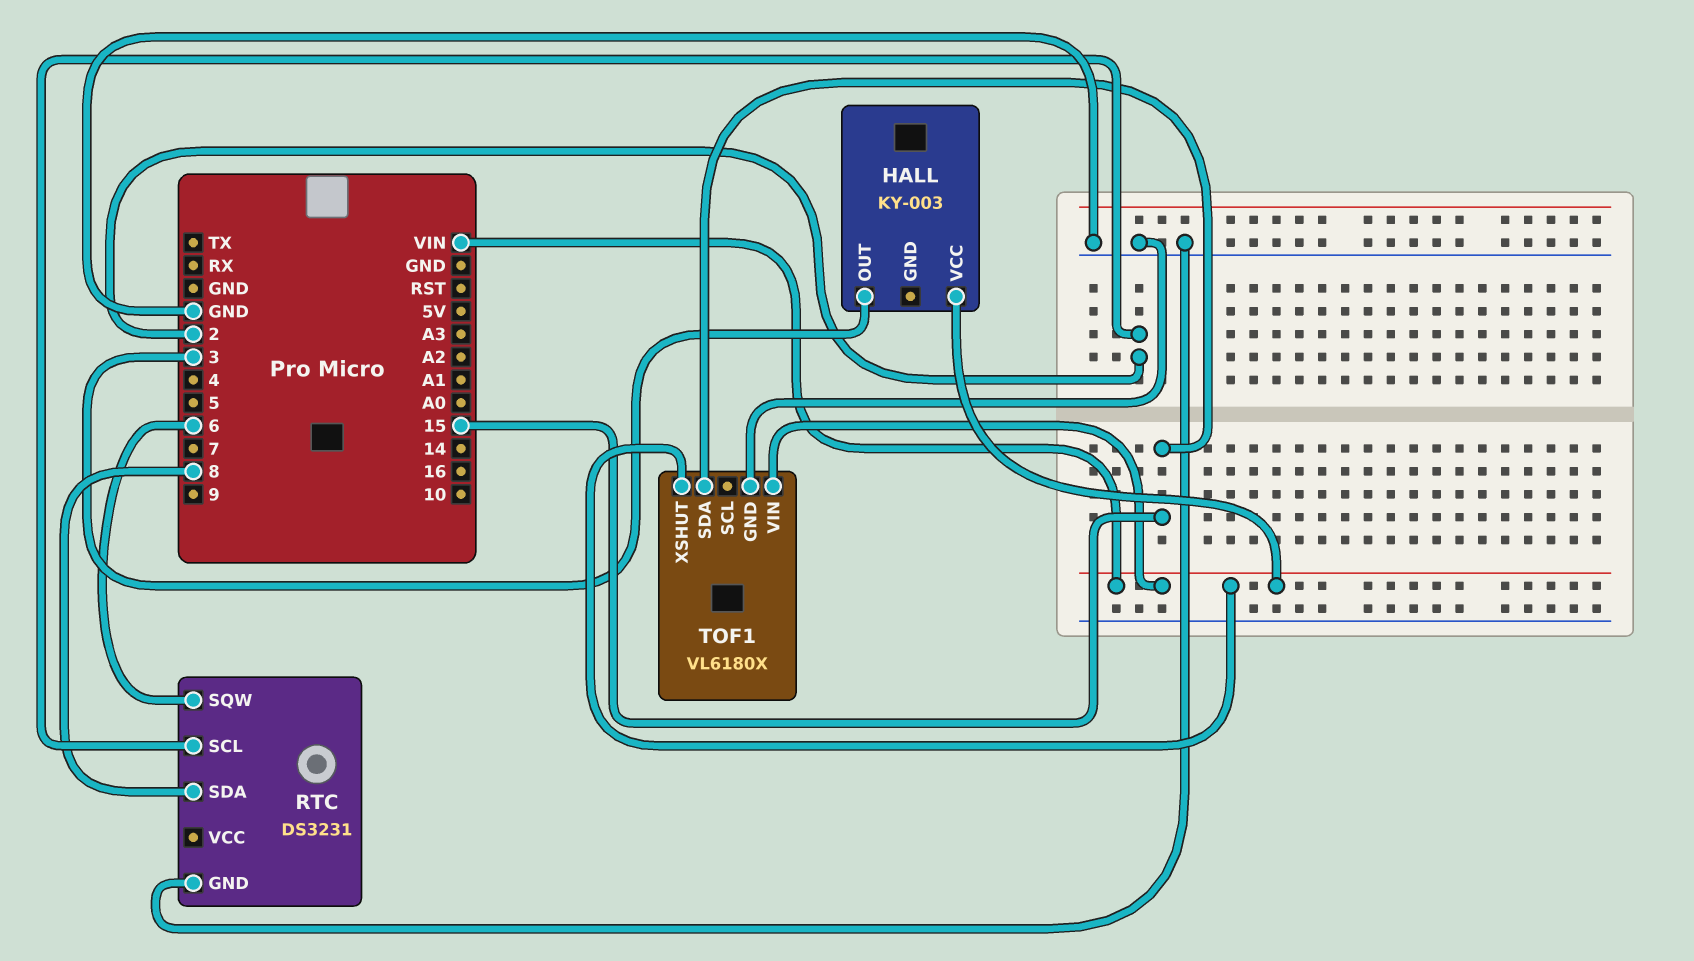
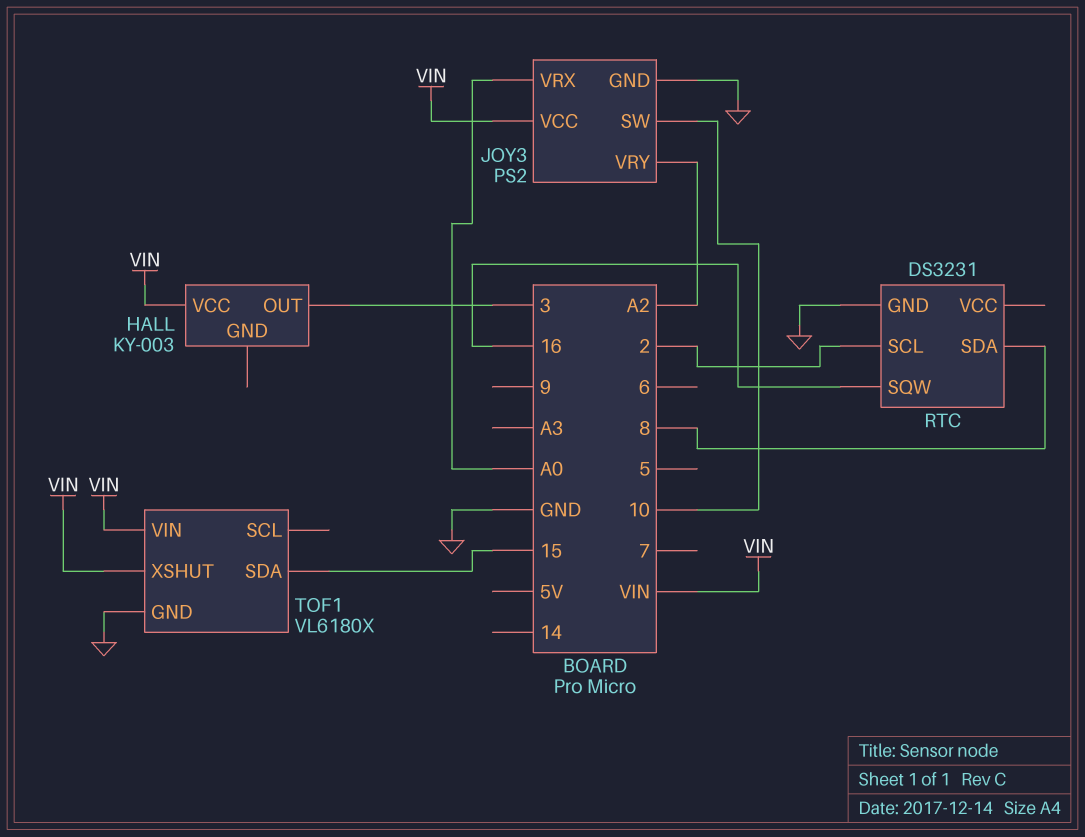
JOY3: none -> PS2
JOY3 pin GND: none -> GND
JOY3 pin SW: none -> 10
JOY3 pin VCC: none -> VIN
JOY3 pin VRX: none -> A0
JOY3 pin VRY: none -> A2
RTC pin SQW: 6 -> 16

